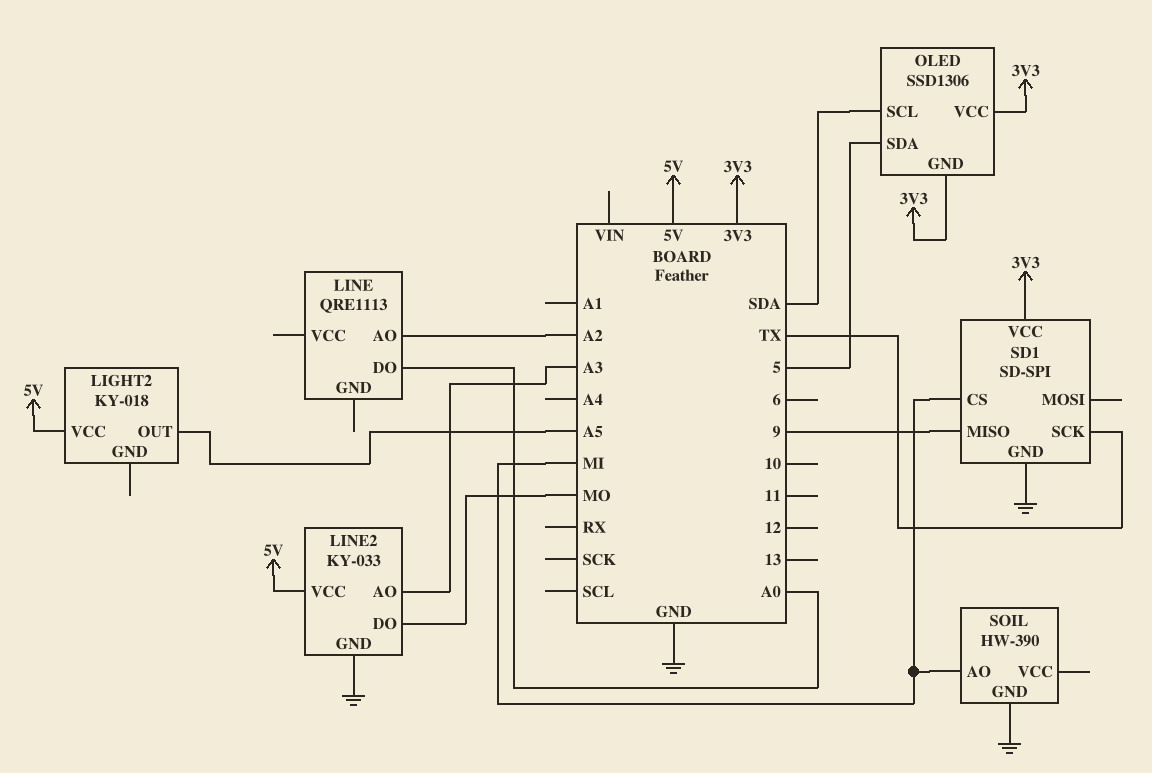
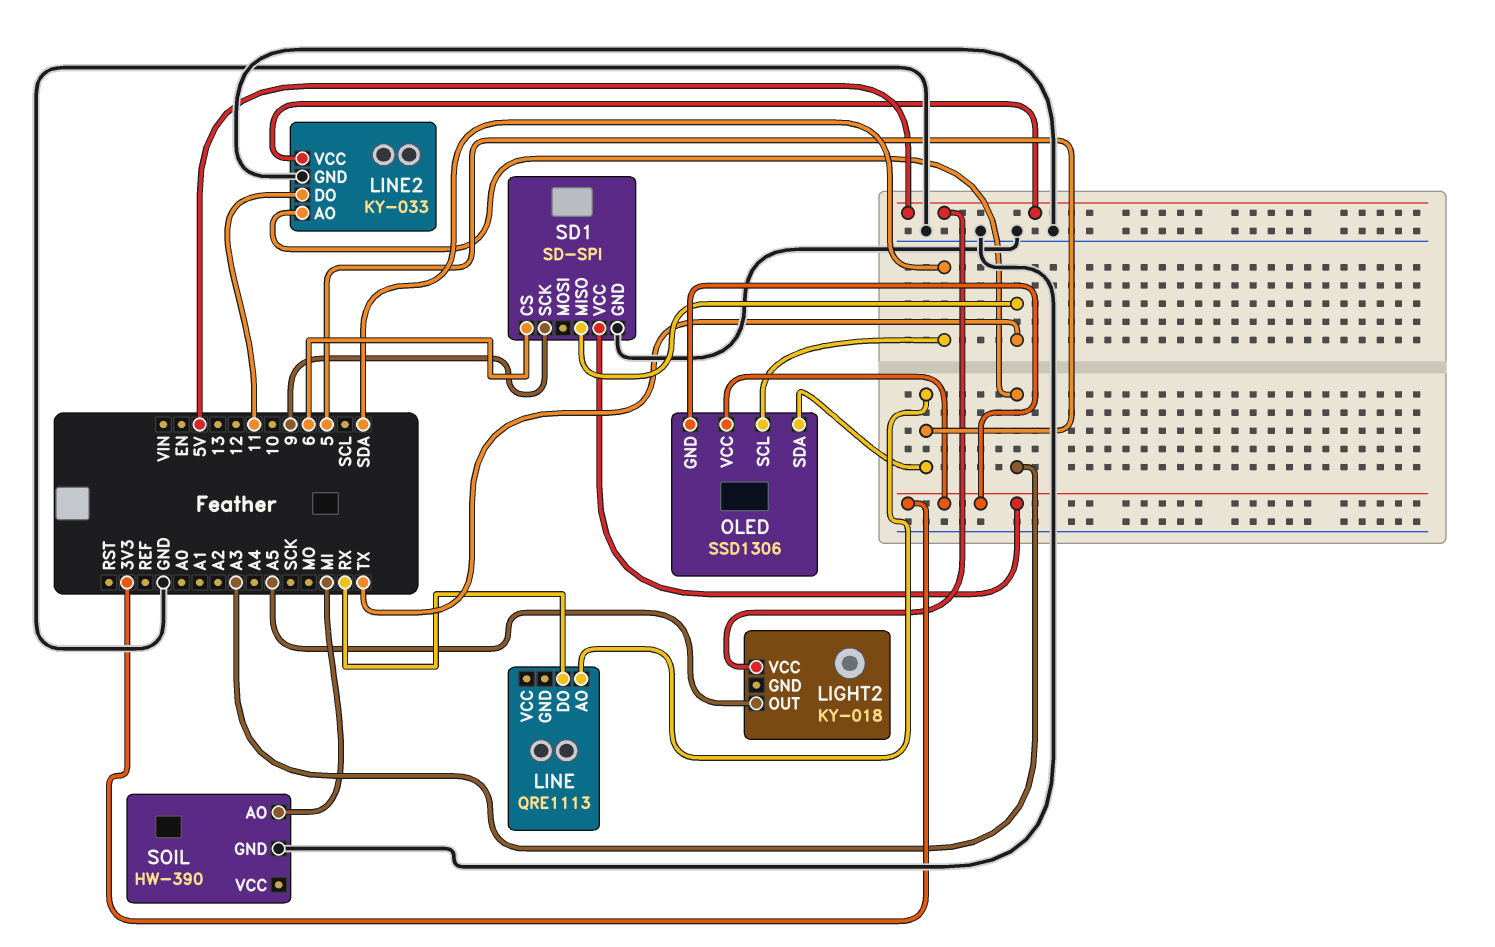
LINE pin AO: A2 -> 5
LINE pin DO: A0 -> RX
LINE2 pin DO: MO -> 11
SD1 pin CS: MI -> 6
SD1 pin MISO: 9 -> TX
SD1 pin SCK: TX -> 9

